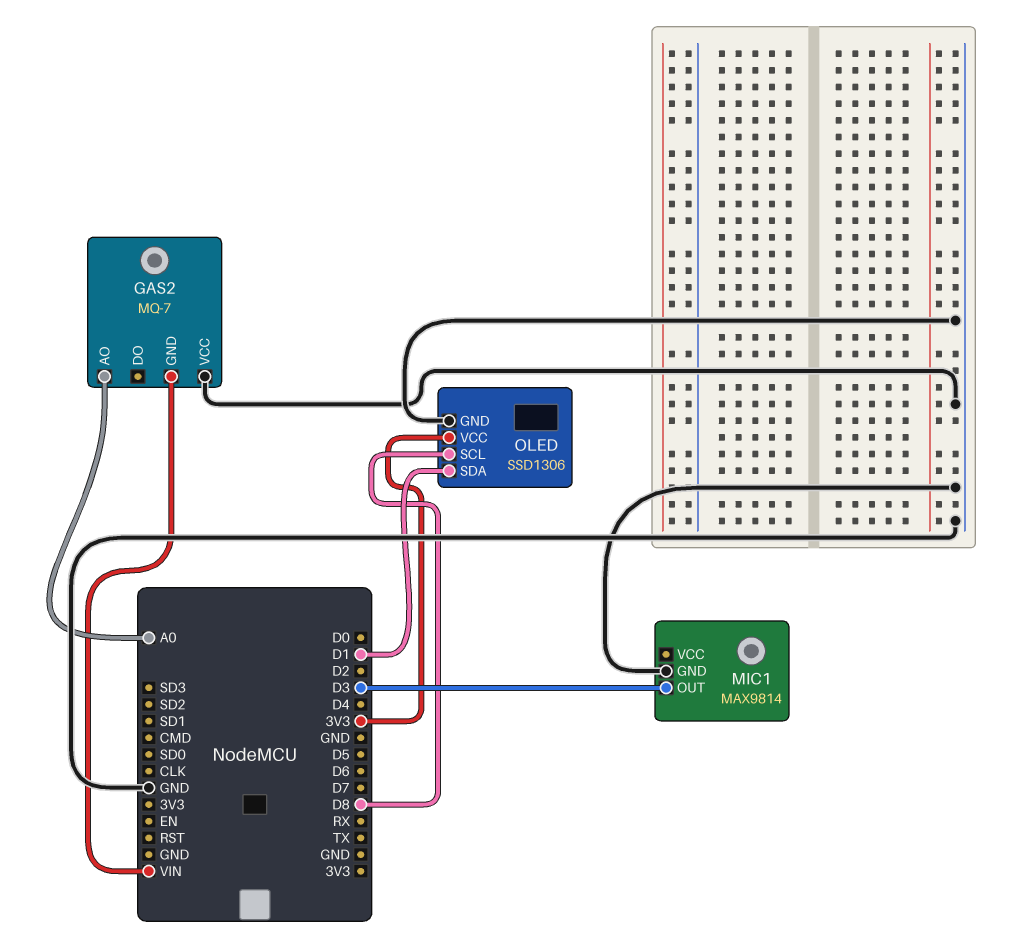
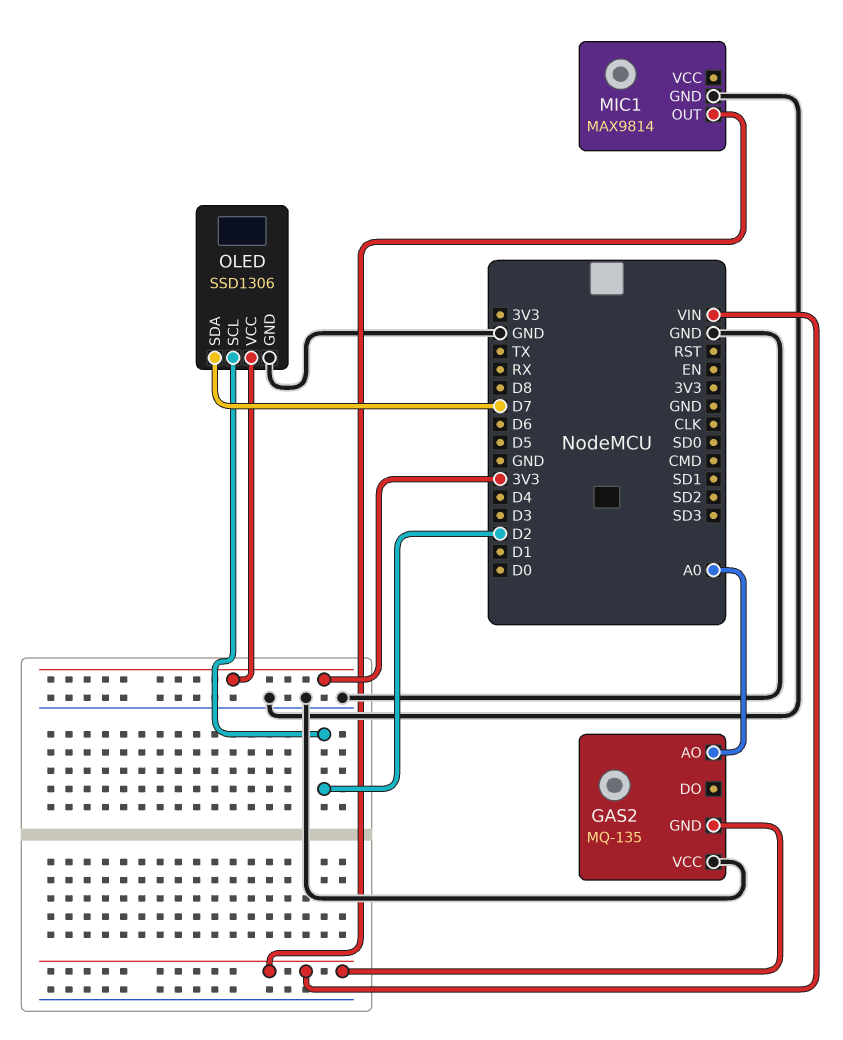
GAS2: MQ-7 -> MQ-135
MIC1 pin OUT: D3 -> VIN
OLED pin SCL: D8 -> D2
OLED pin SDA: D1 -> D7

